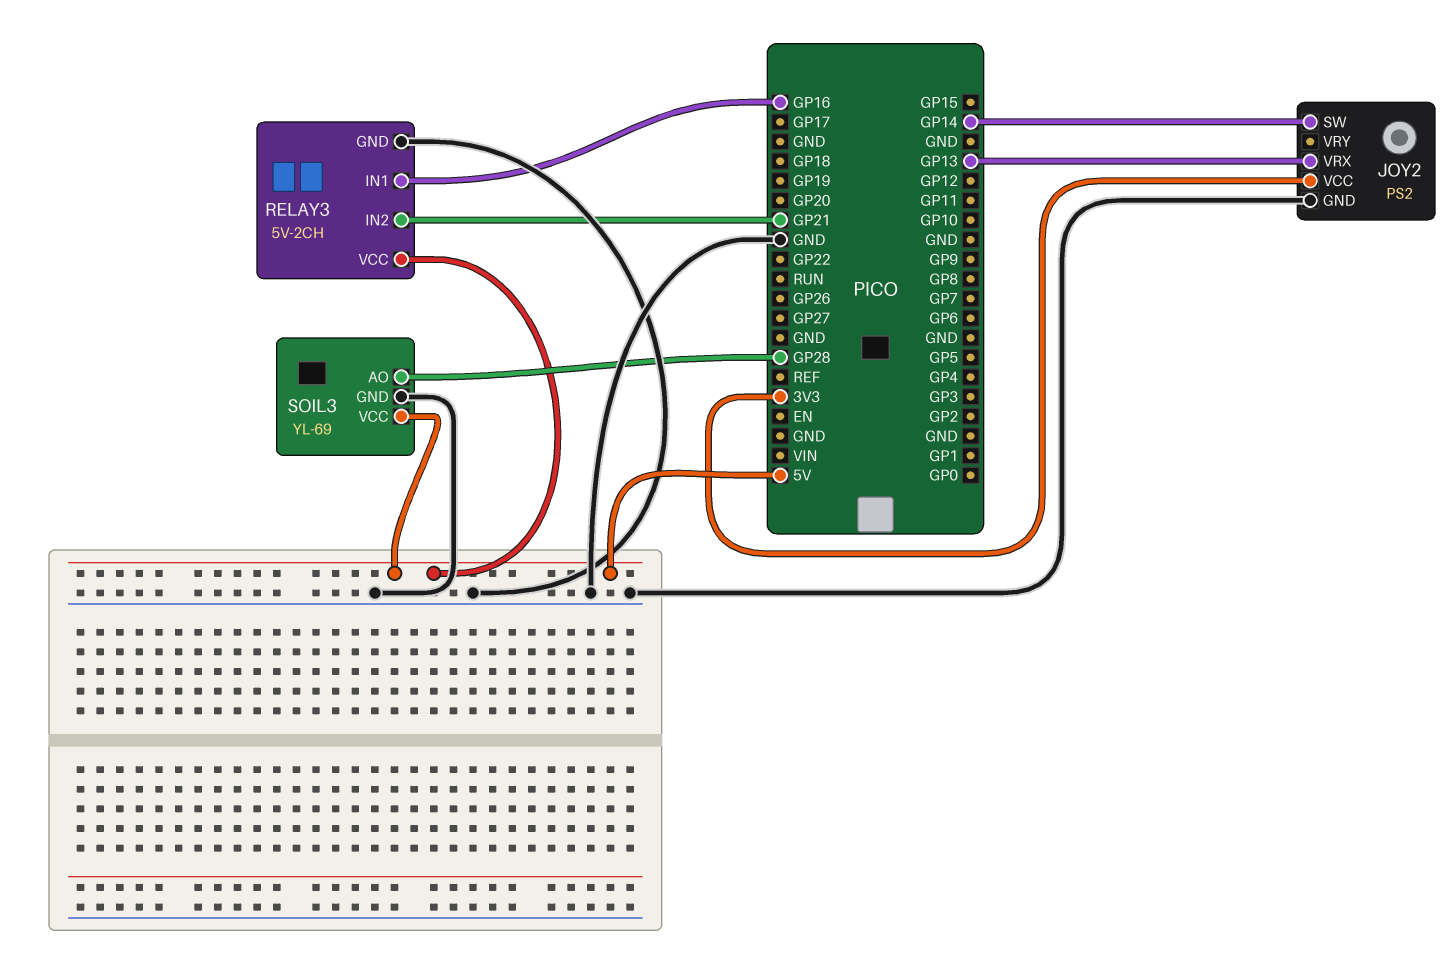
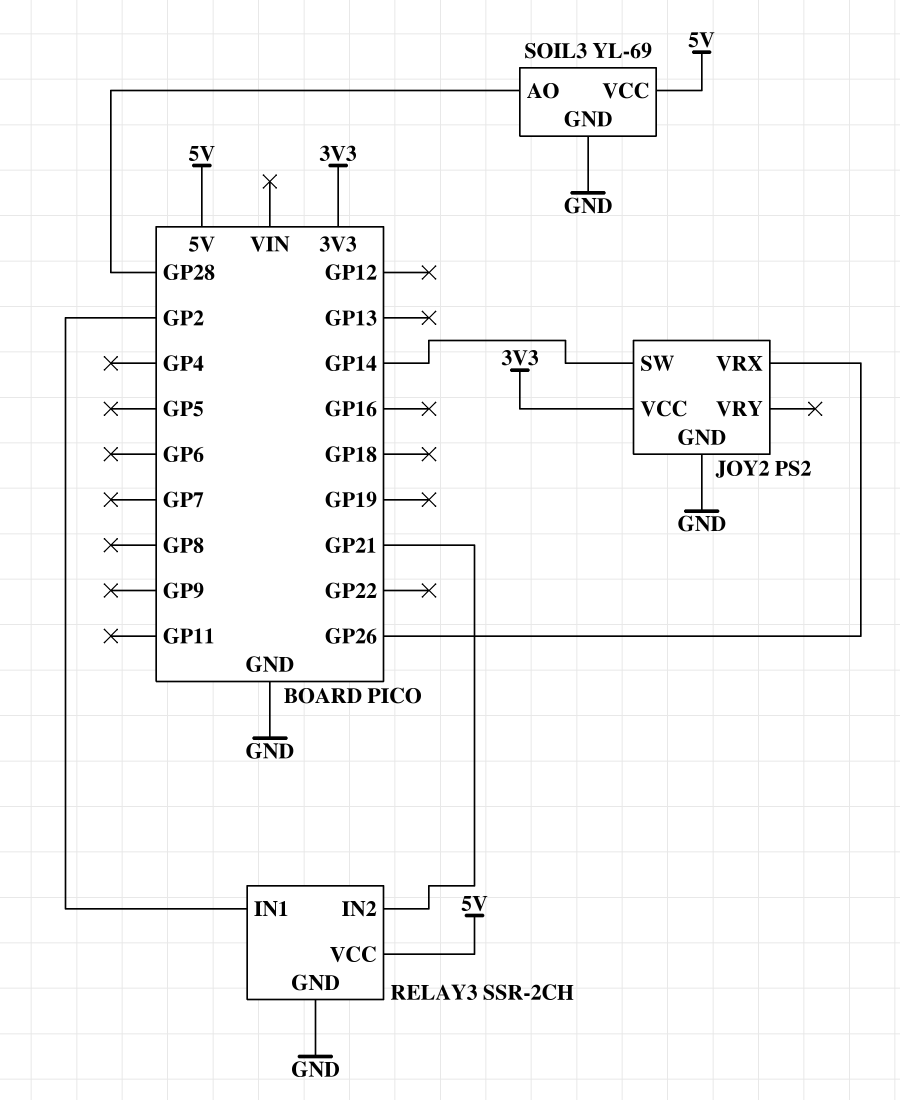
JOY2 pin VRX: GP13 -> GP26
RELAY3: 5V-2CH -> SSR-2CH
RELAY3 pin IN1: GP16 -> GP2

